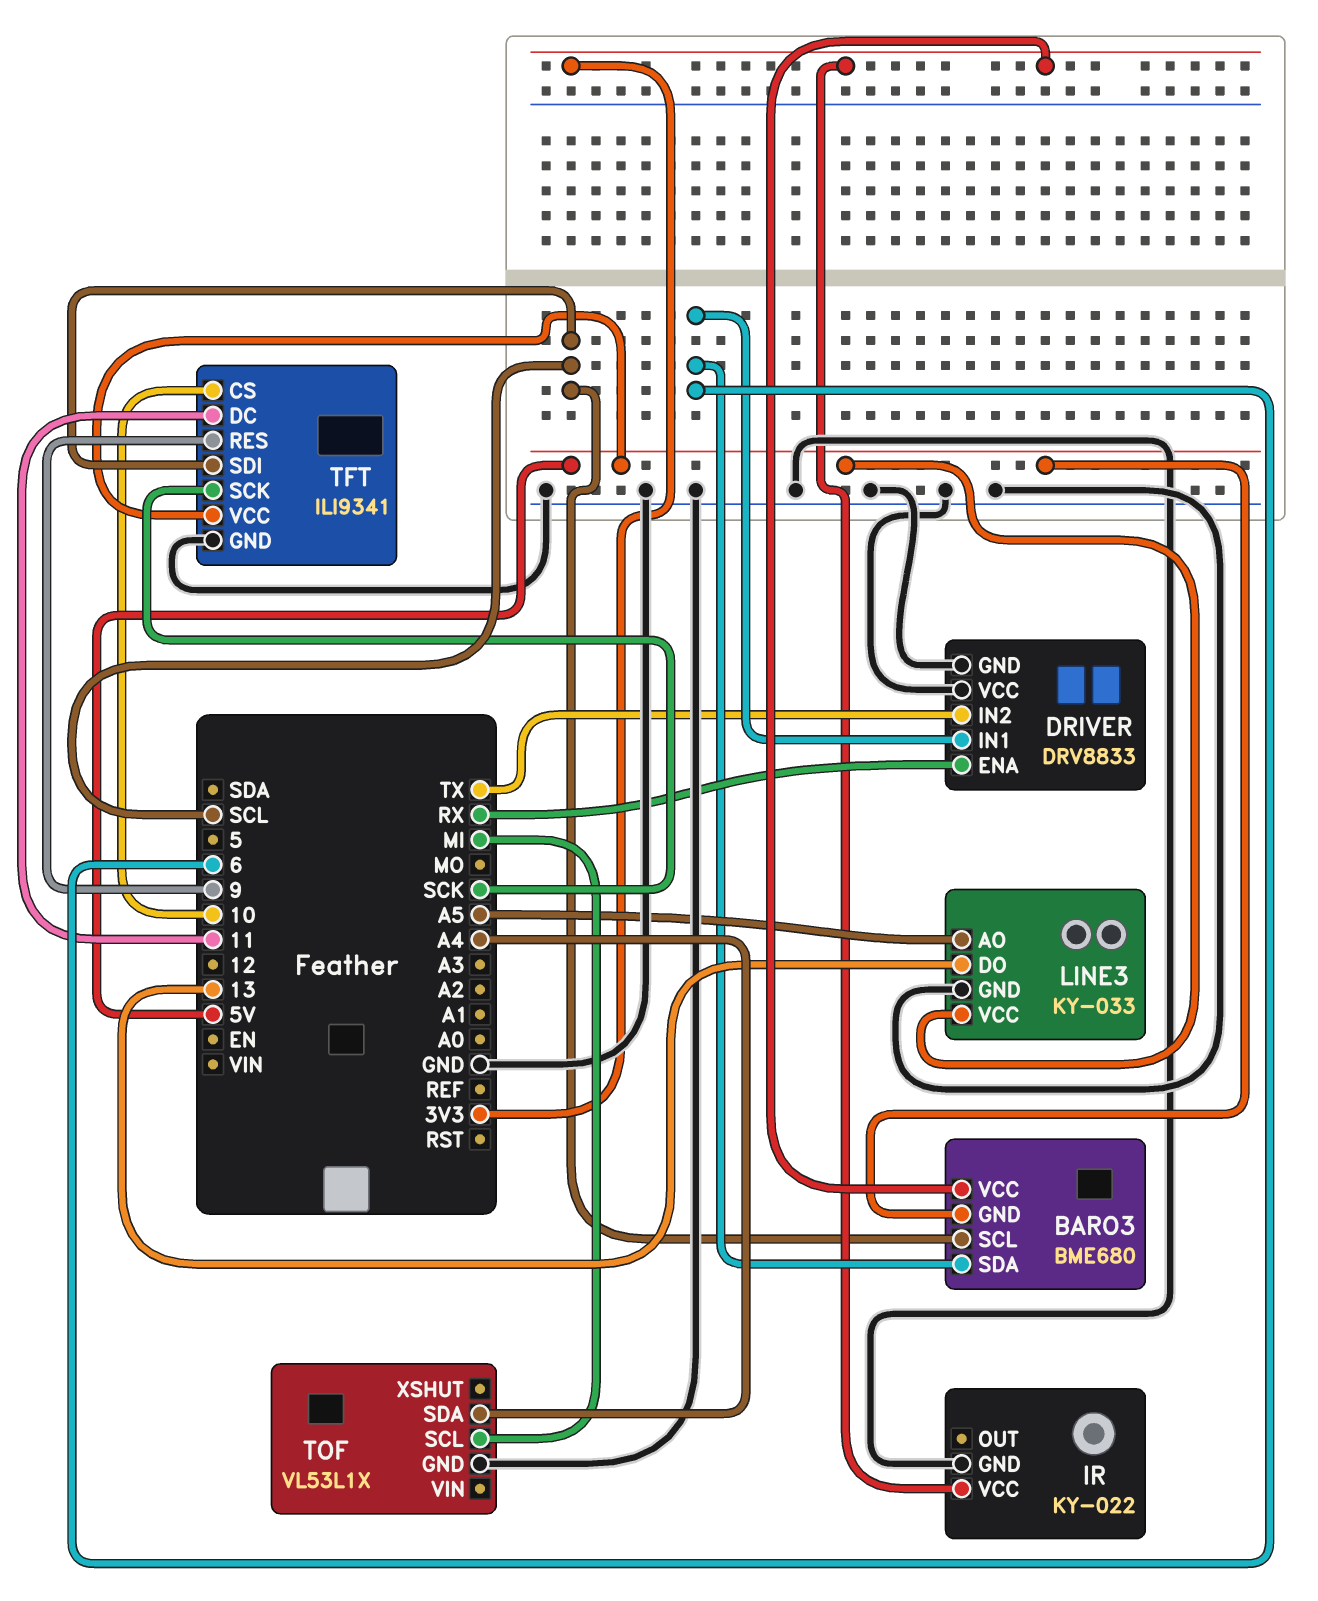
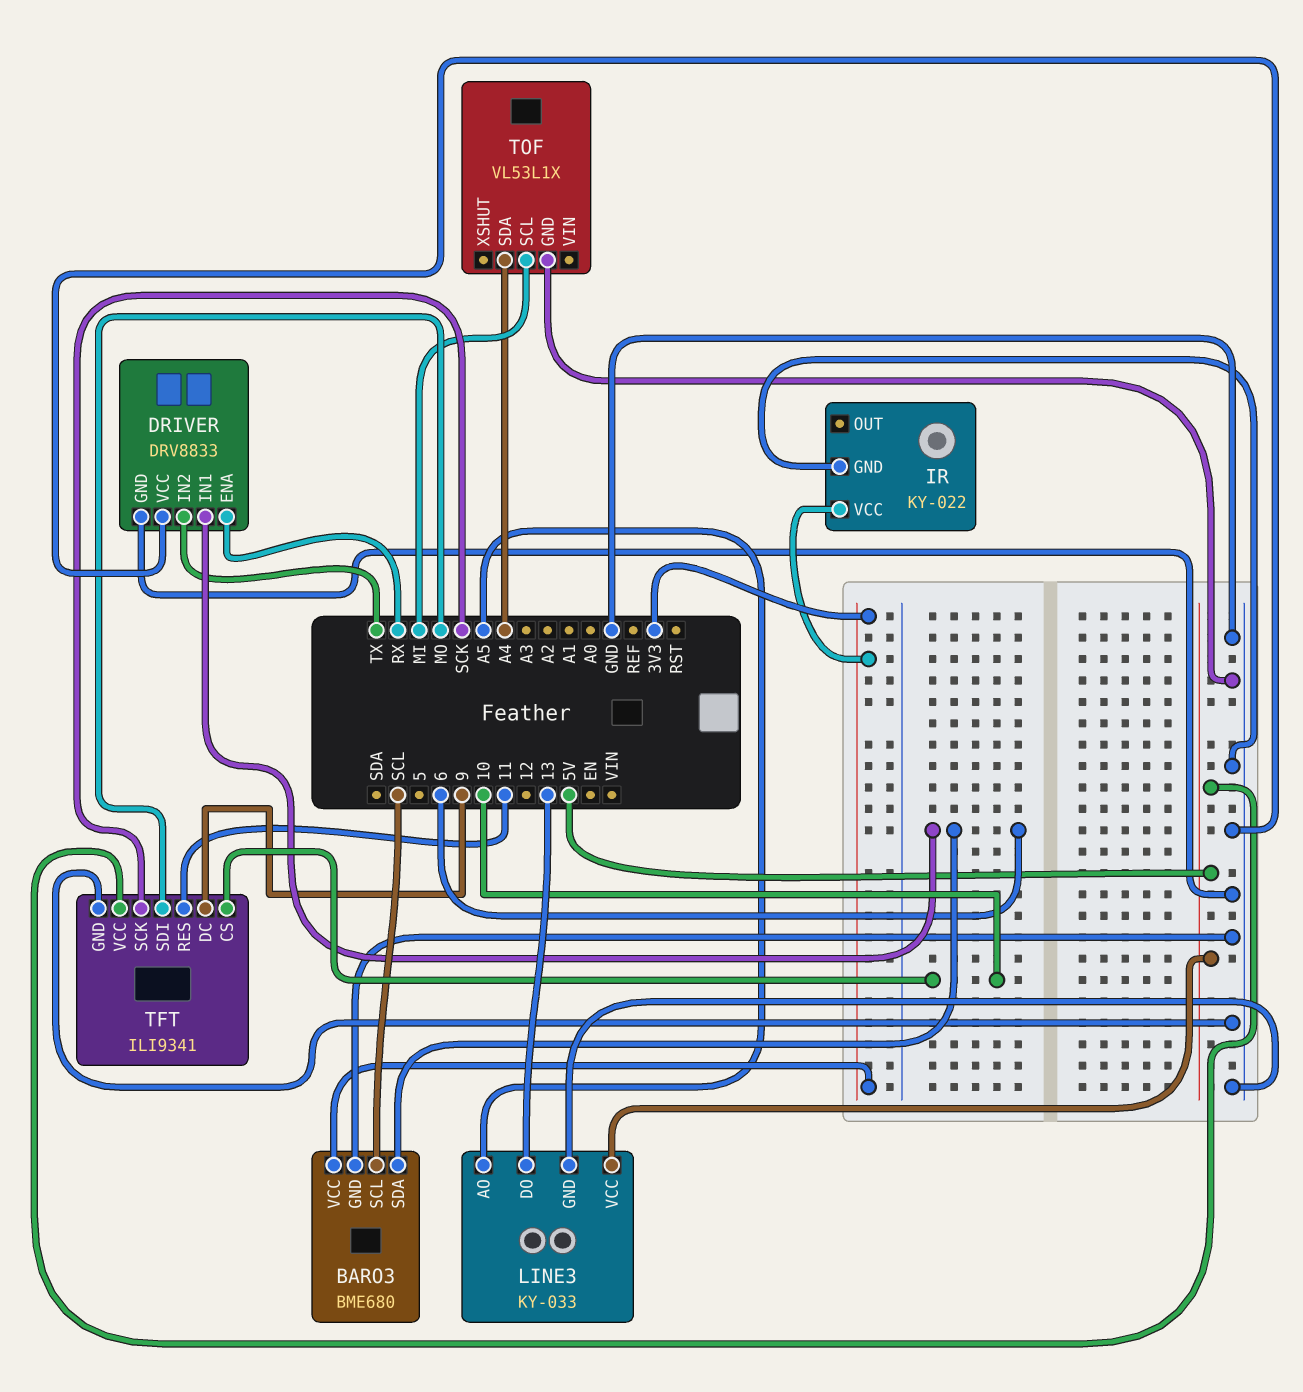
BARO3 pin GND: 5V -> GND
TFT pin DC: 11 -> 9
TFT pin RES: 9 -> 11
TFT pin SDI: SCL -> MO

